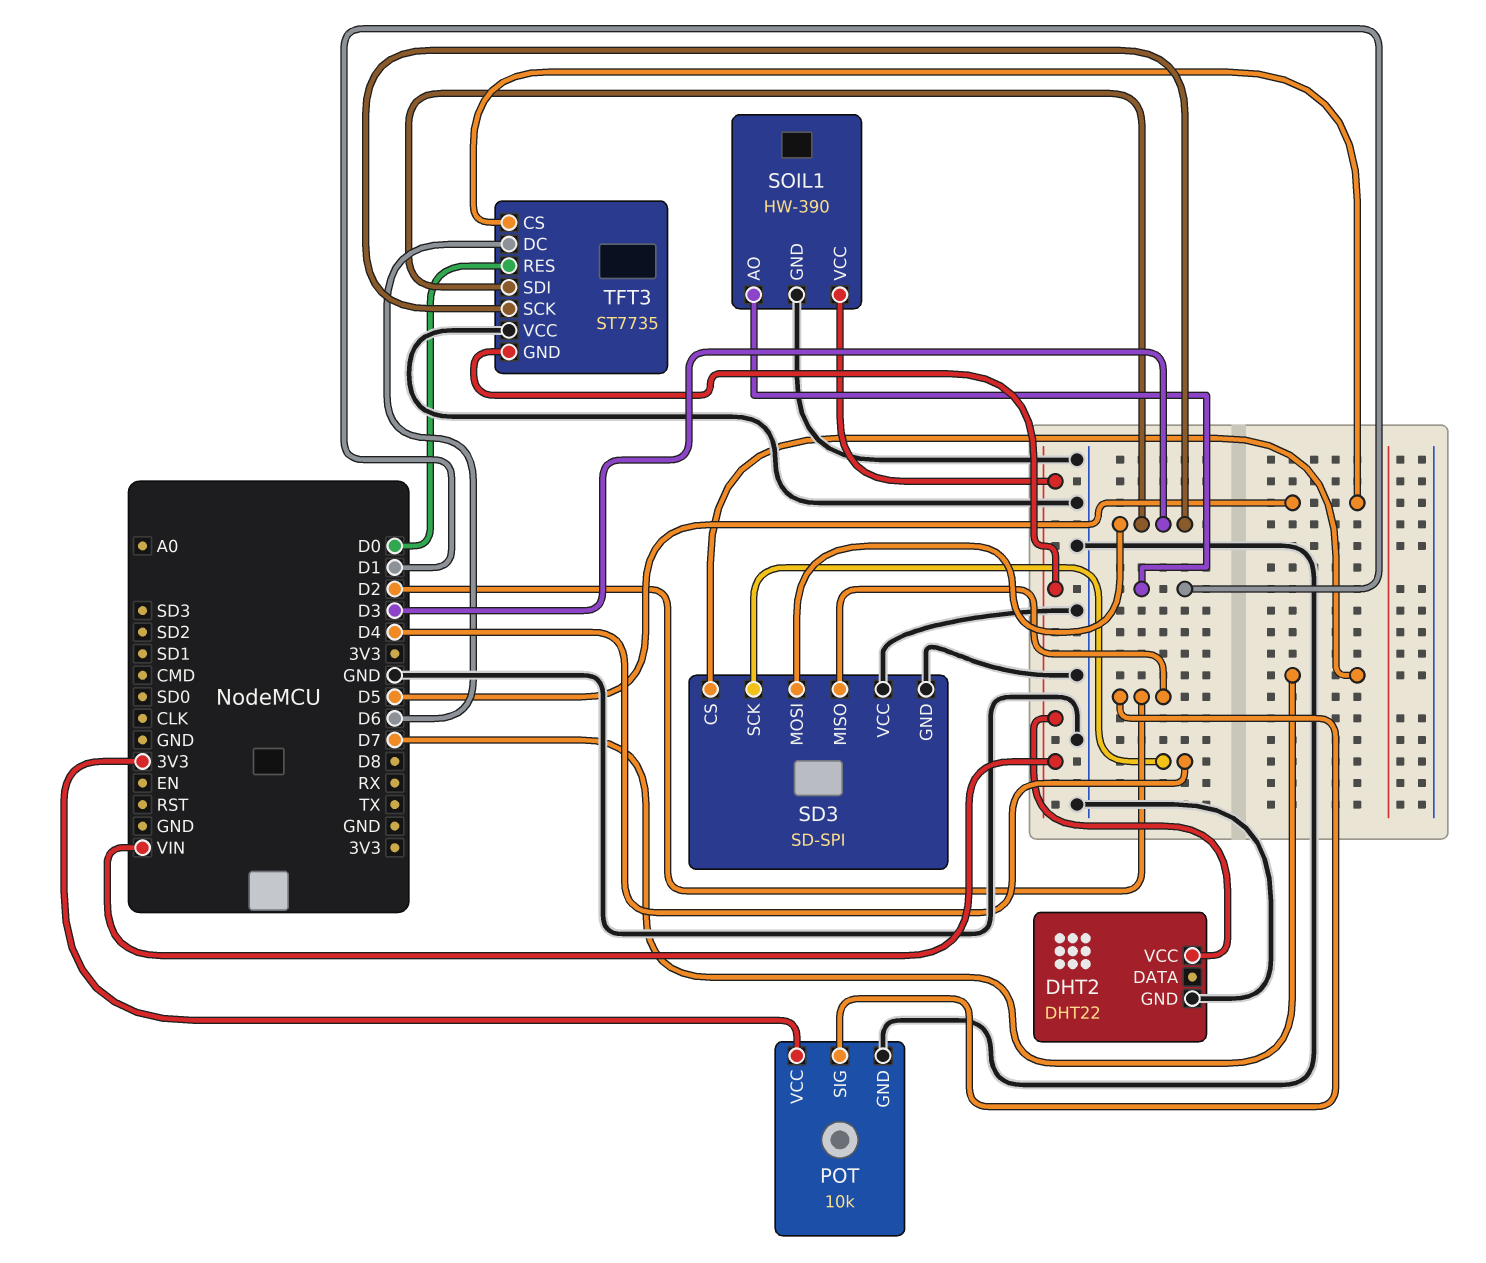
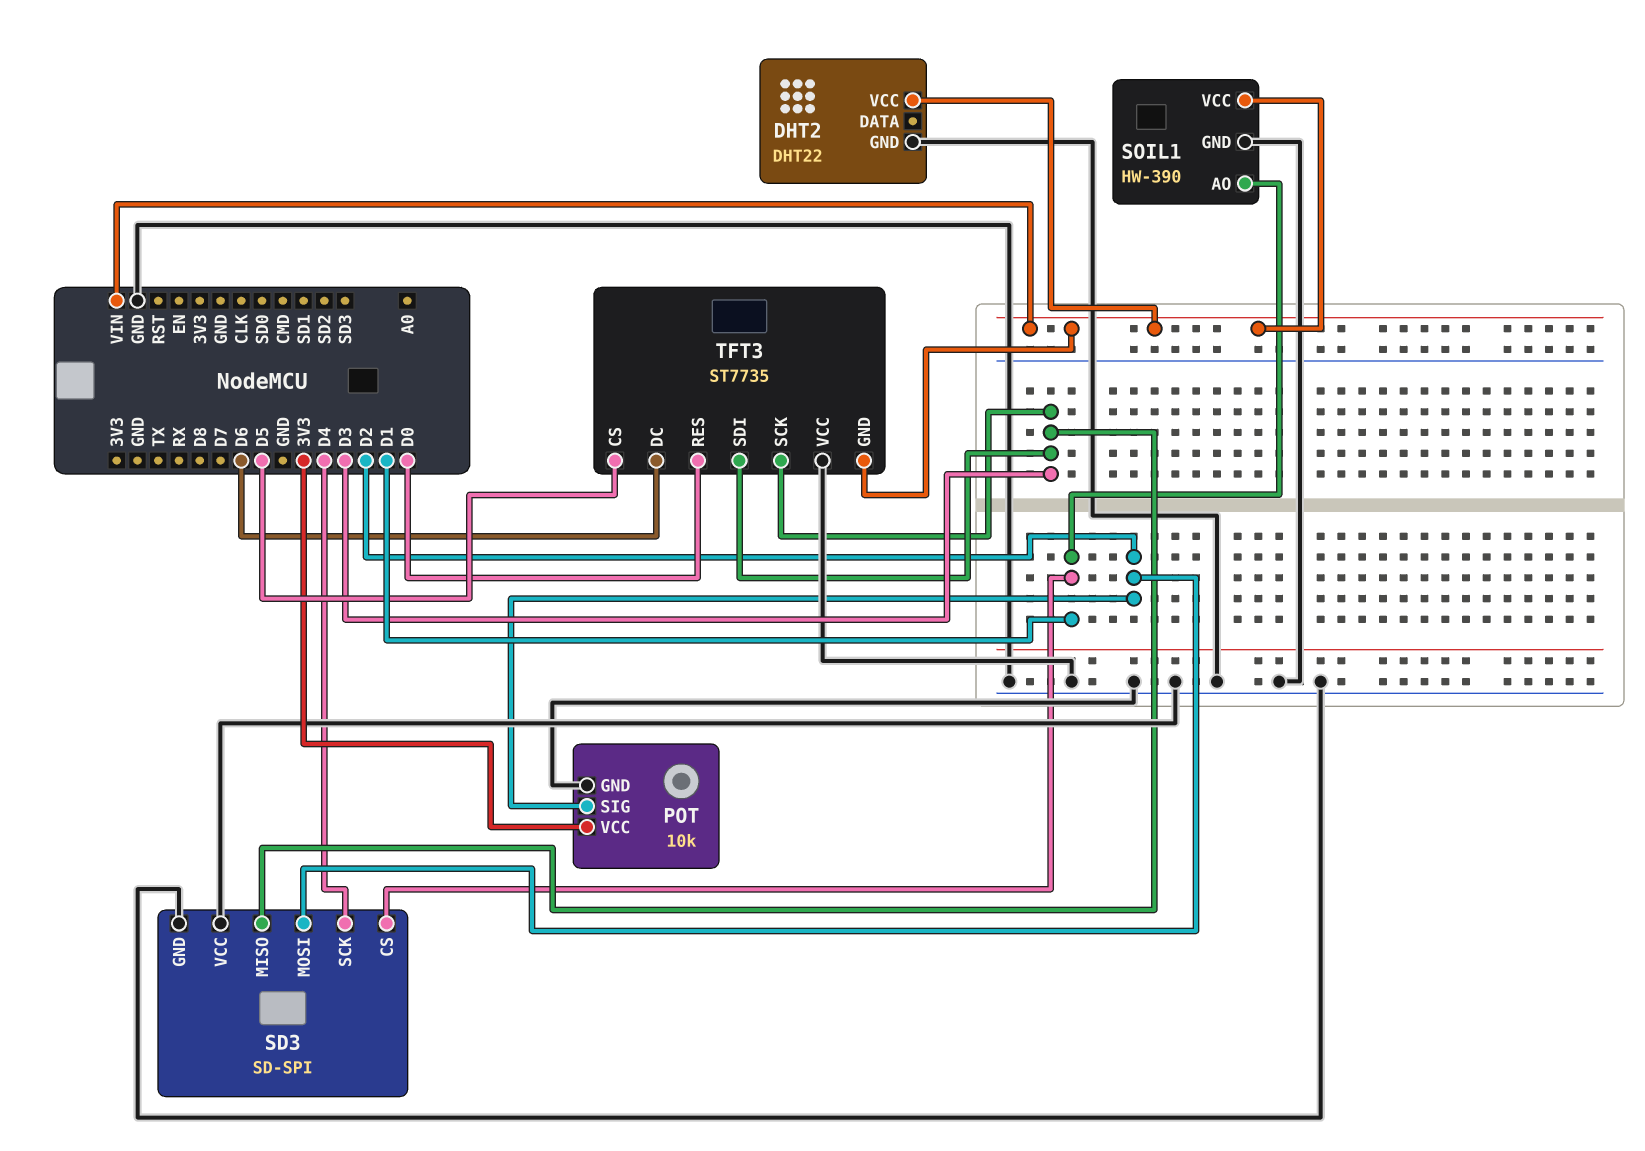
SD3 pin CS: D7 -> D1
SD3 pin MISO: D2 -> D3
SD3 pin MOSI: D3 -> D2

